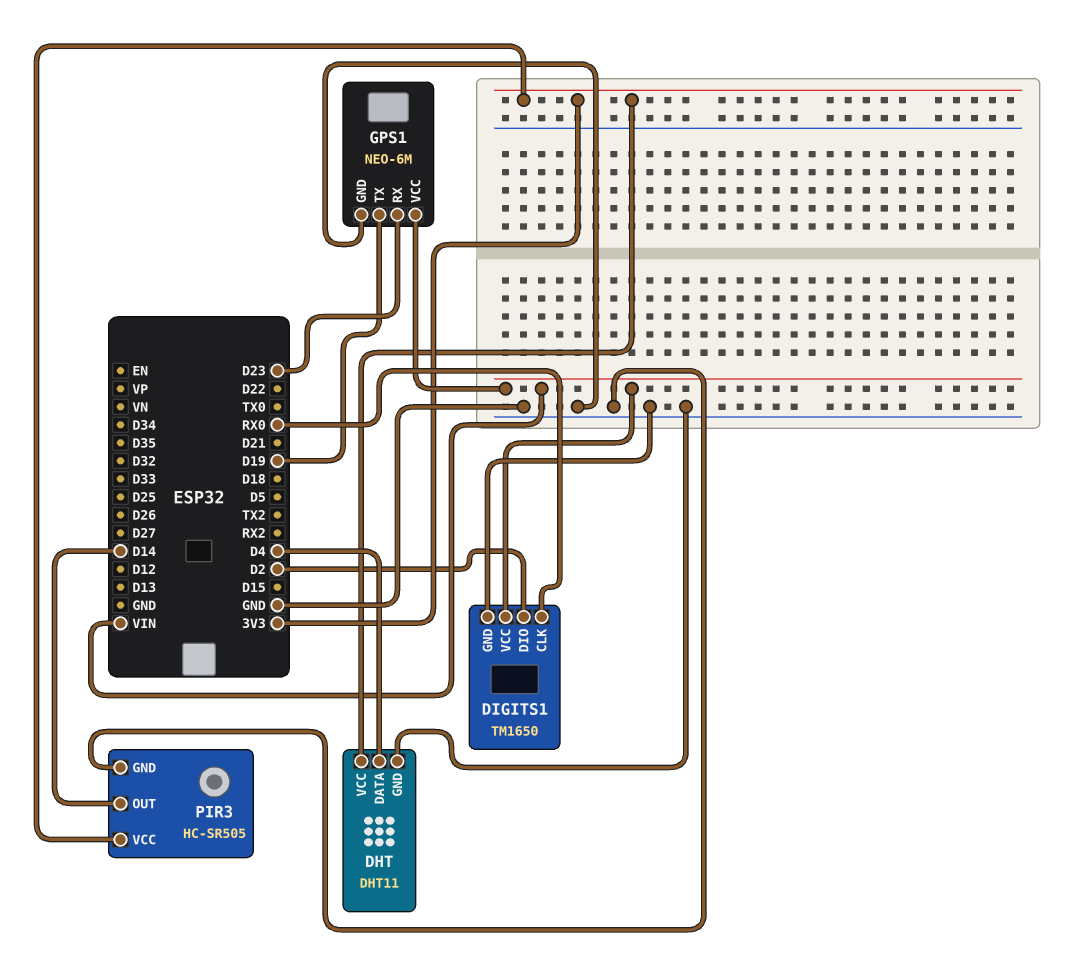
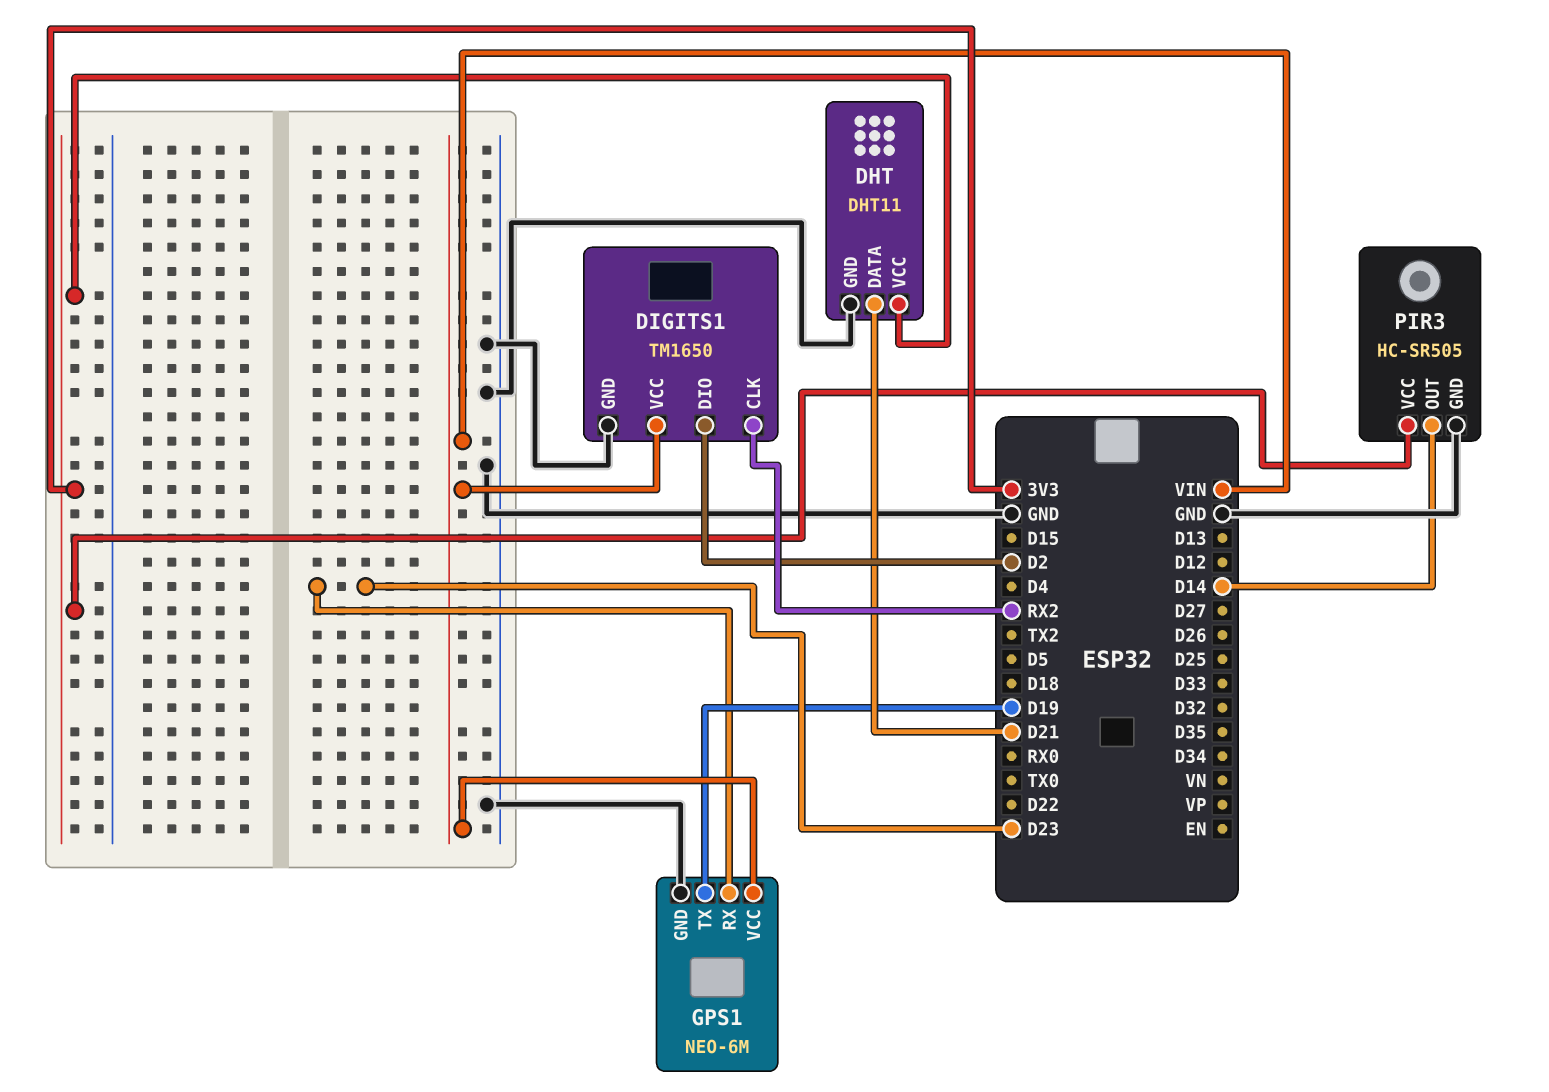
DHT pin DATA: D4 -> D21
DIGITS1 pin CLK: RX0 -> RX2

